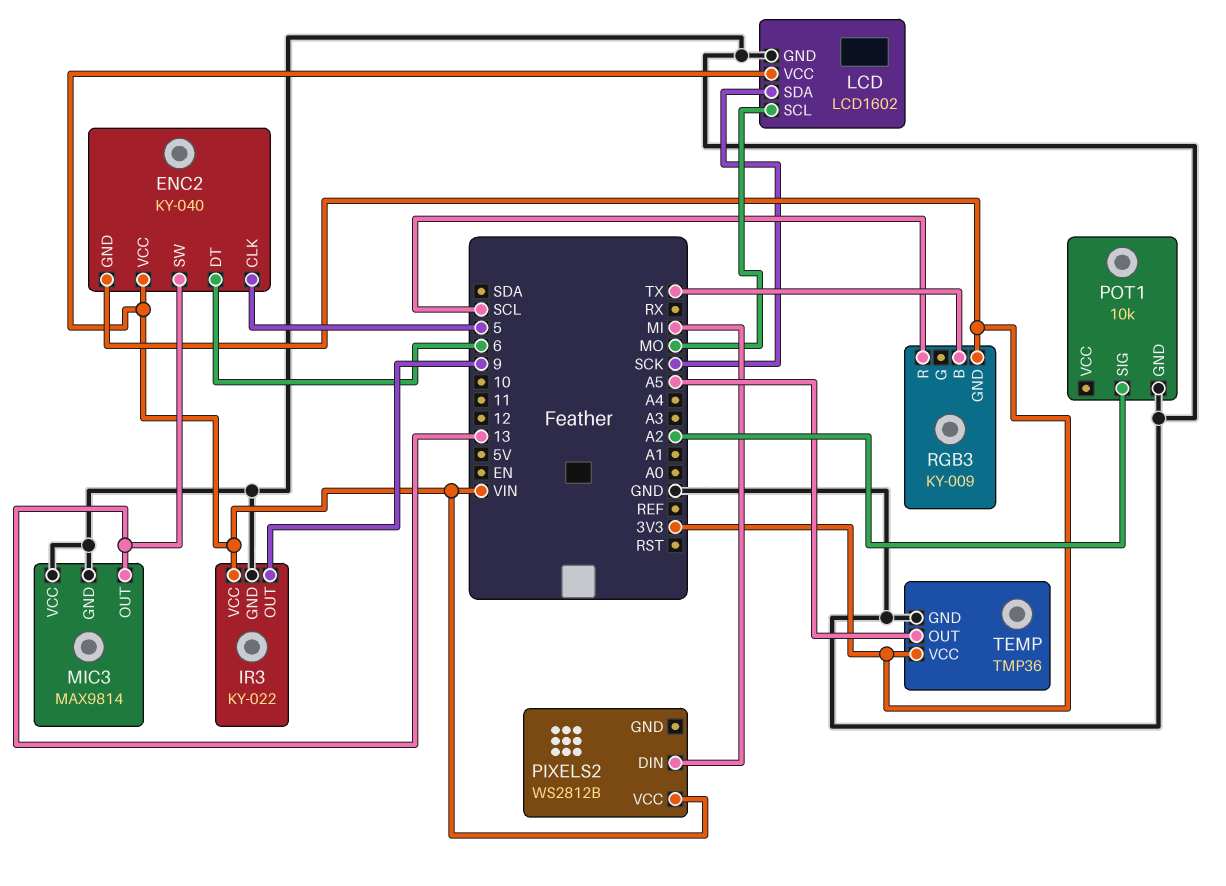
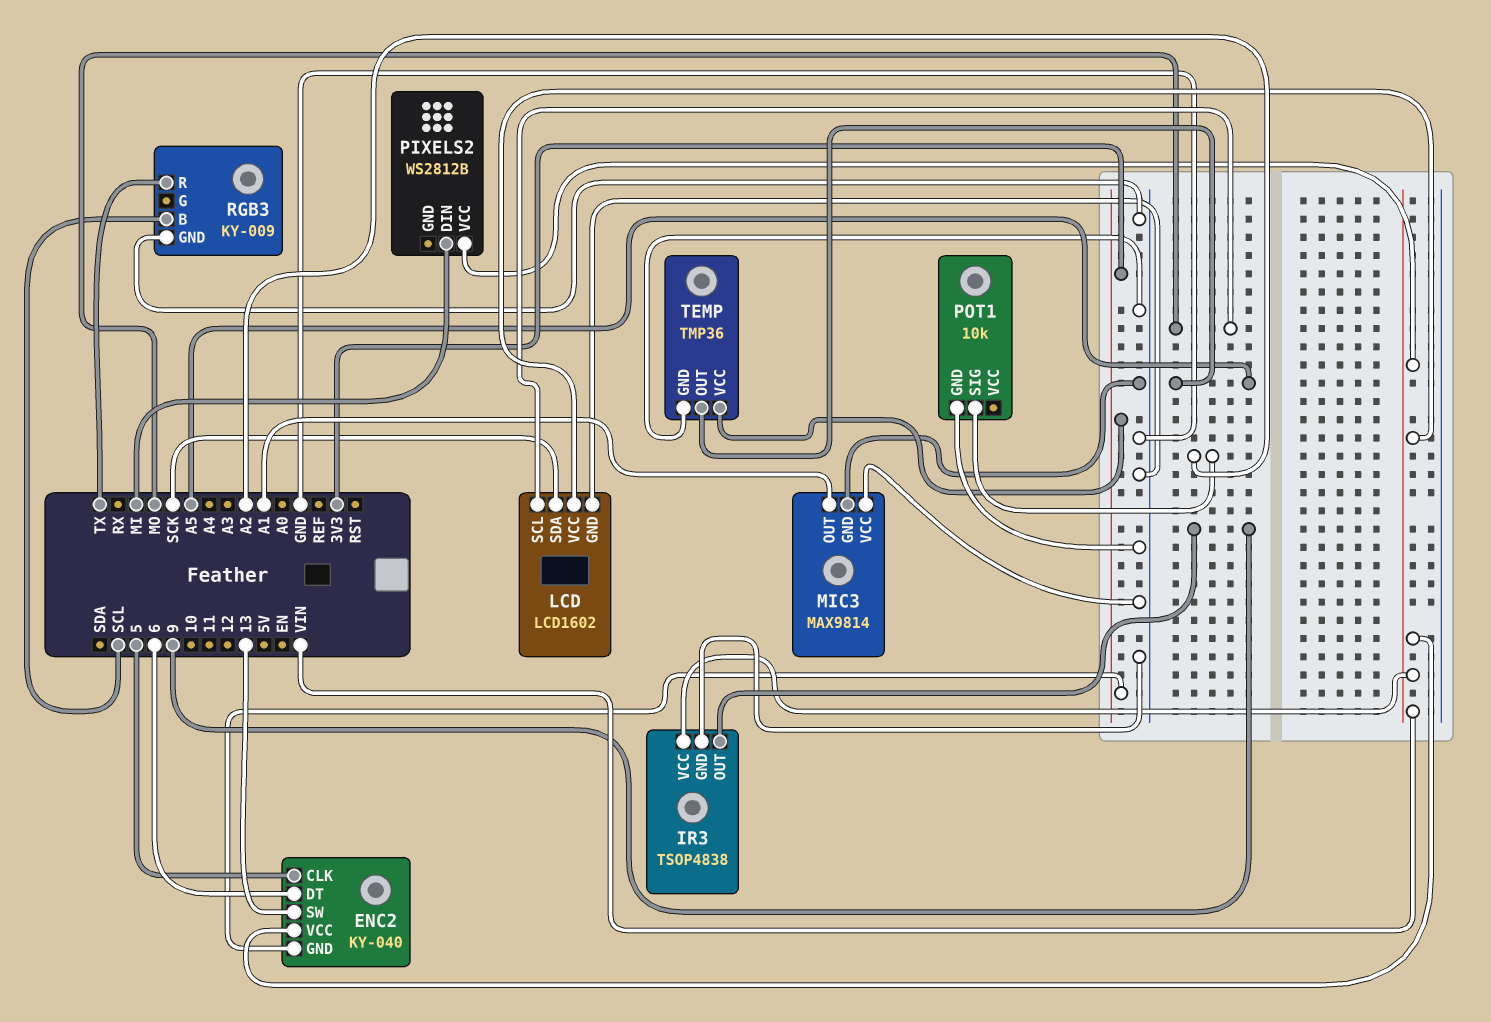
IR3: KY-022 -> TSOP4838
MIC3 pin OUT: 13 -> A1
RGB3 pin B: TX -> SCL
RGB3 pin GND: 3V3 -> GND
RGB3 pin R: SCL -> TX

